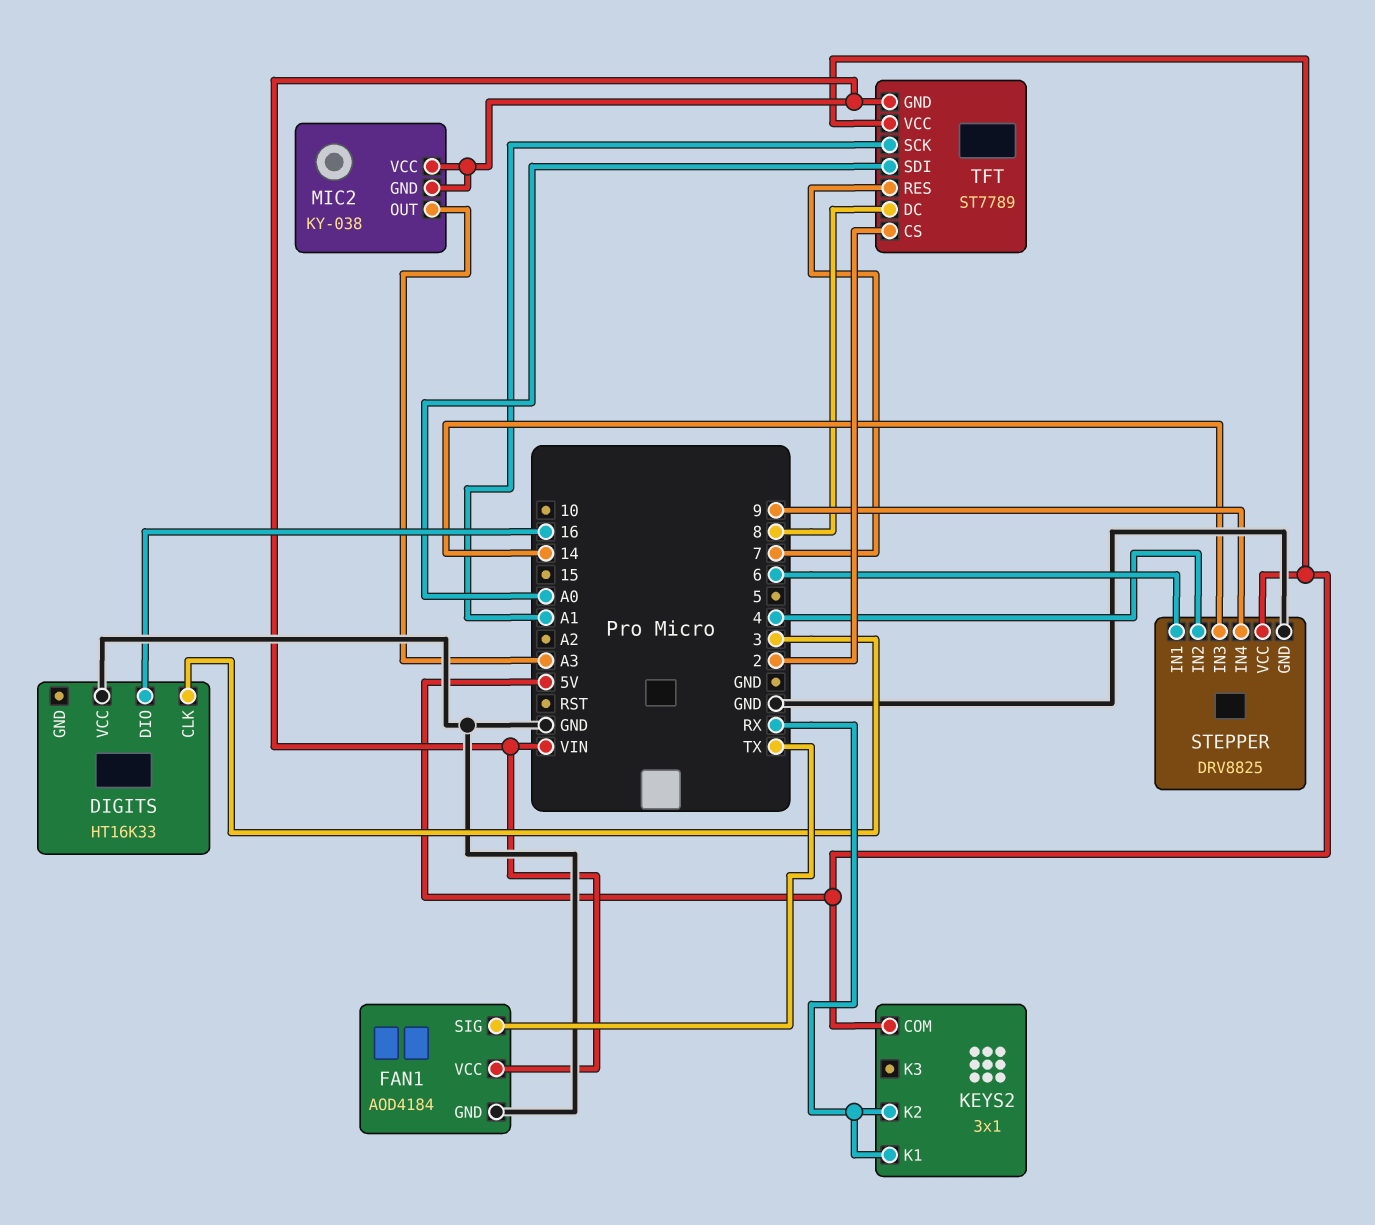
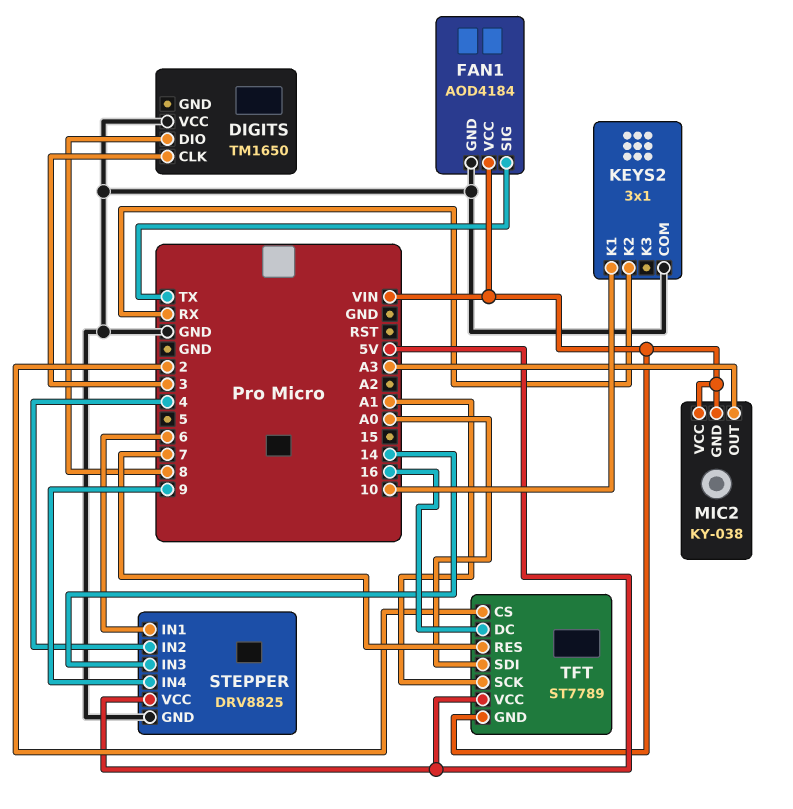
DIGITS: HT16K33 -> TM1650
DIGITS pin DIO: 16 -> 8
KEYS2 pin COM: 5V -> GND
KEYS2 pin K1: RX -> 10
TFT pin DC: 8 -> 16

